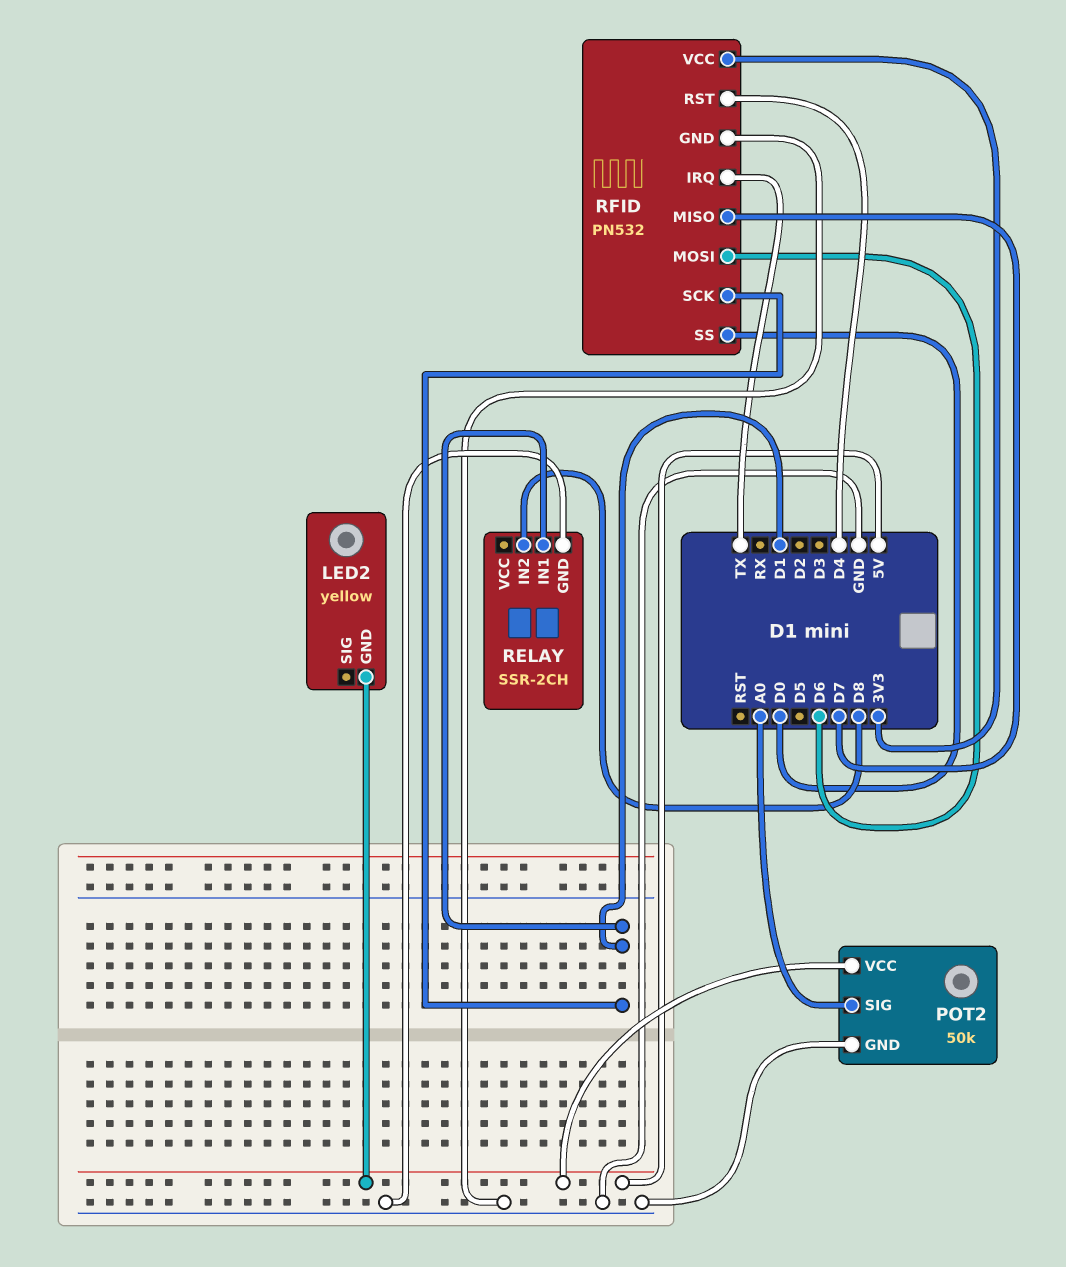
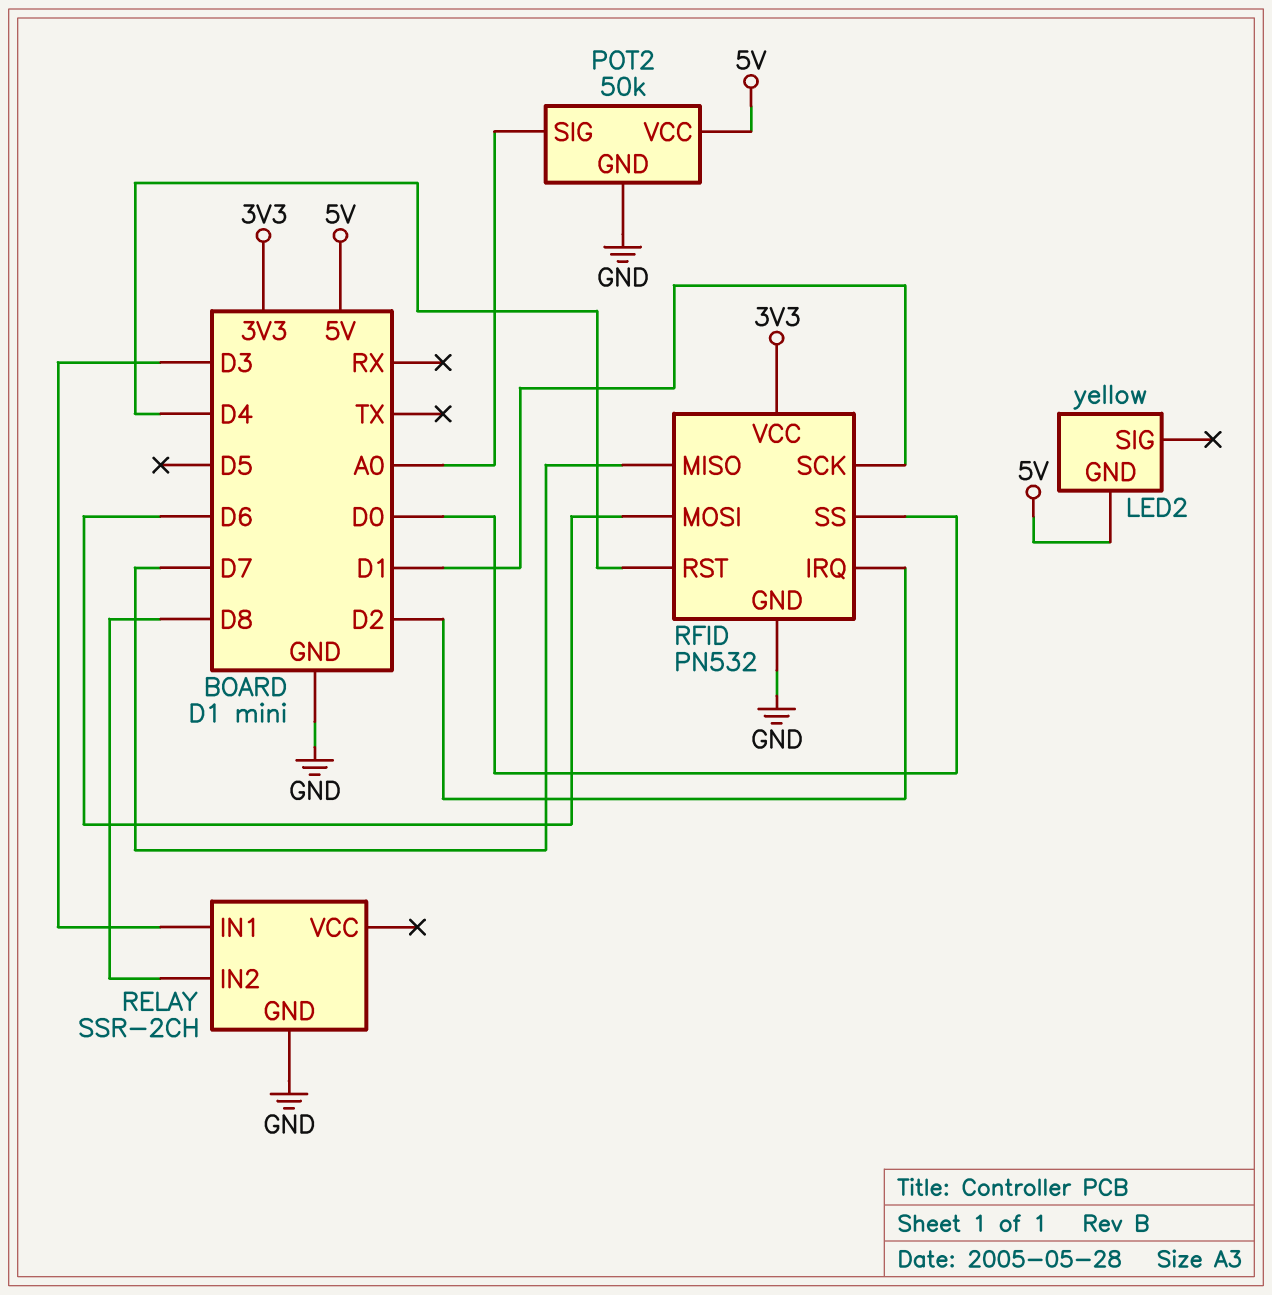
RELAY pin IN1: D1 -> D3
RFID pin IRQ: TX -> D2

